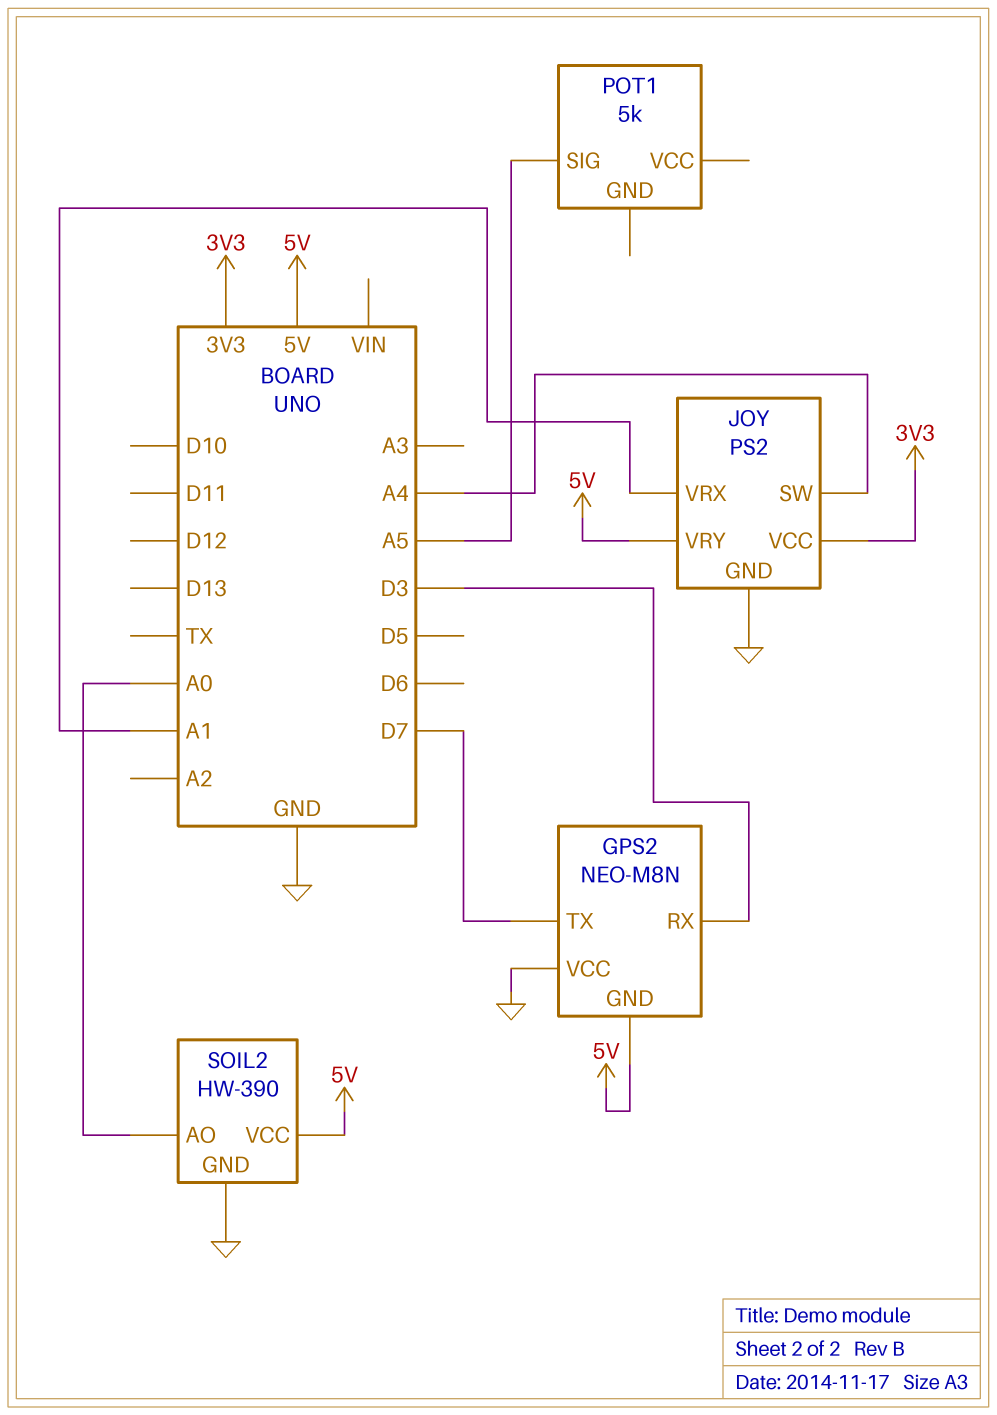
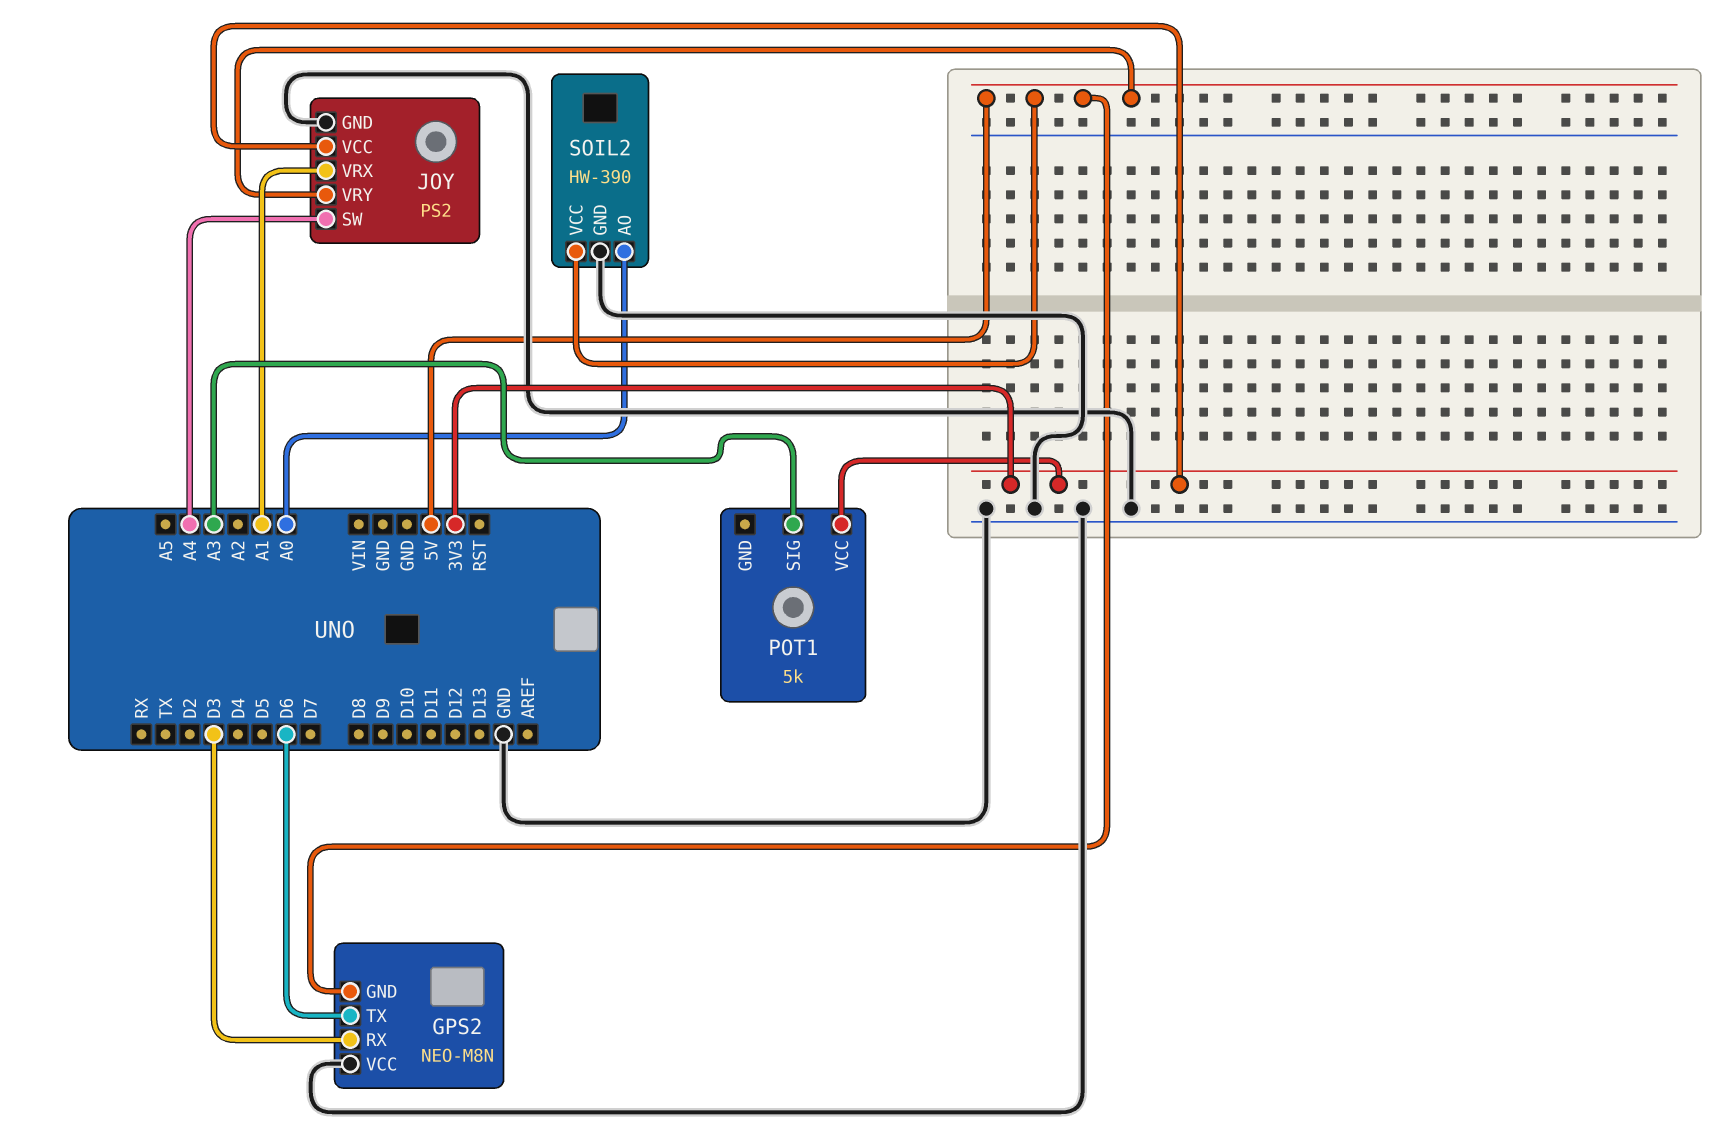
GPS2 pin TX: D7 -> D6
POT1 pin SIG: A5 -> A3
POT1 pin VCC: none -> 3V3

